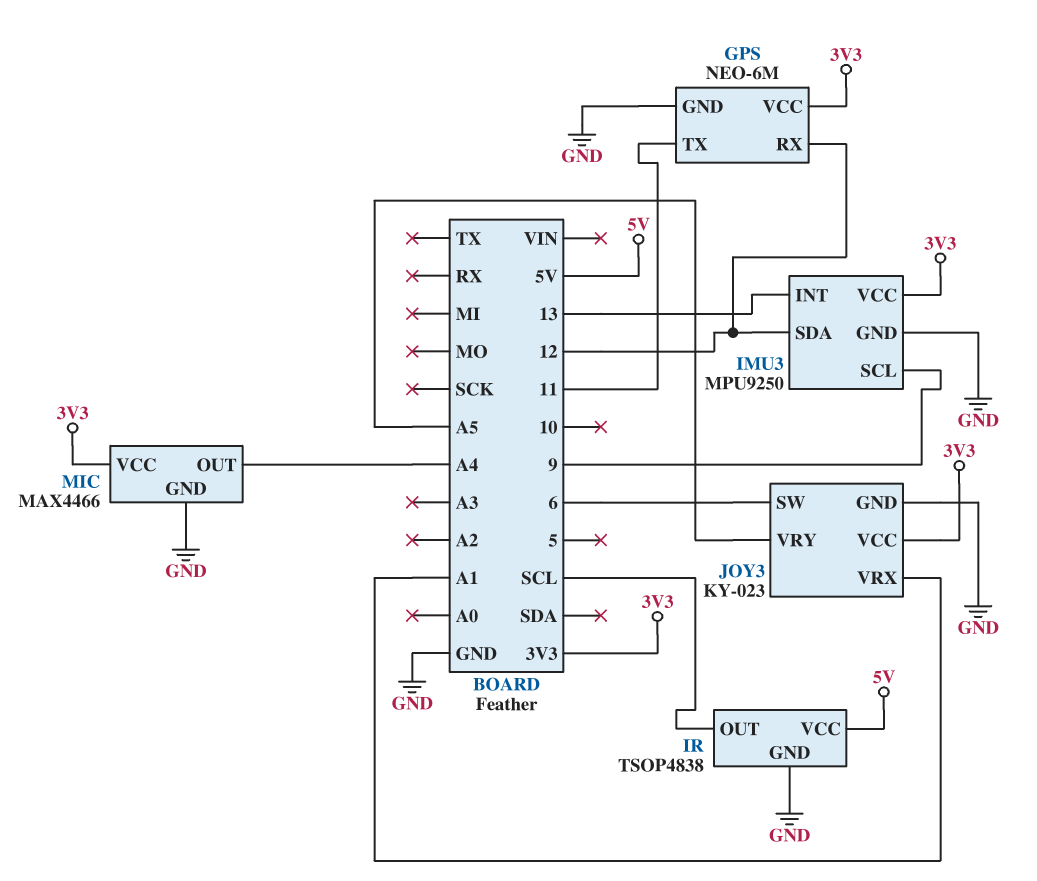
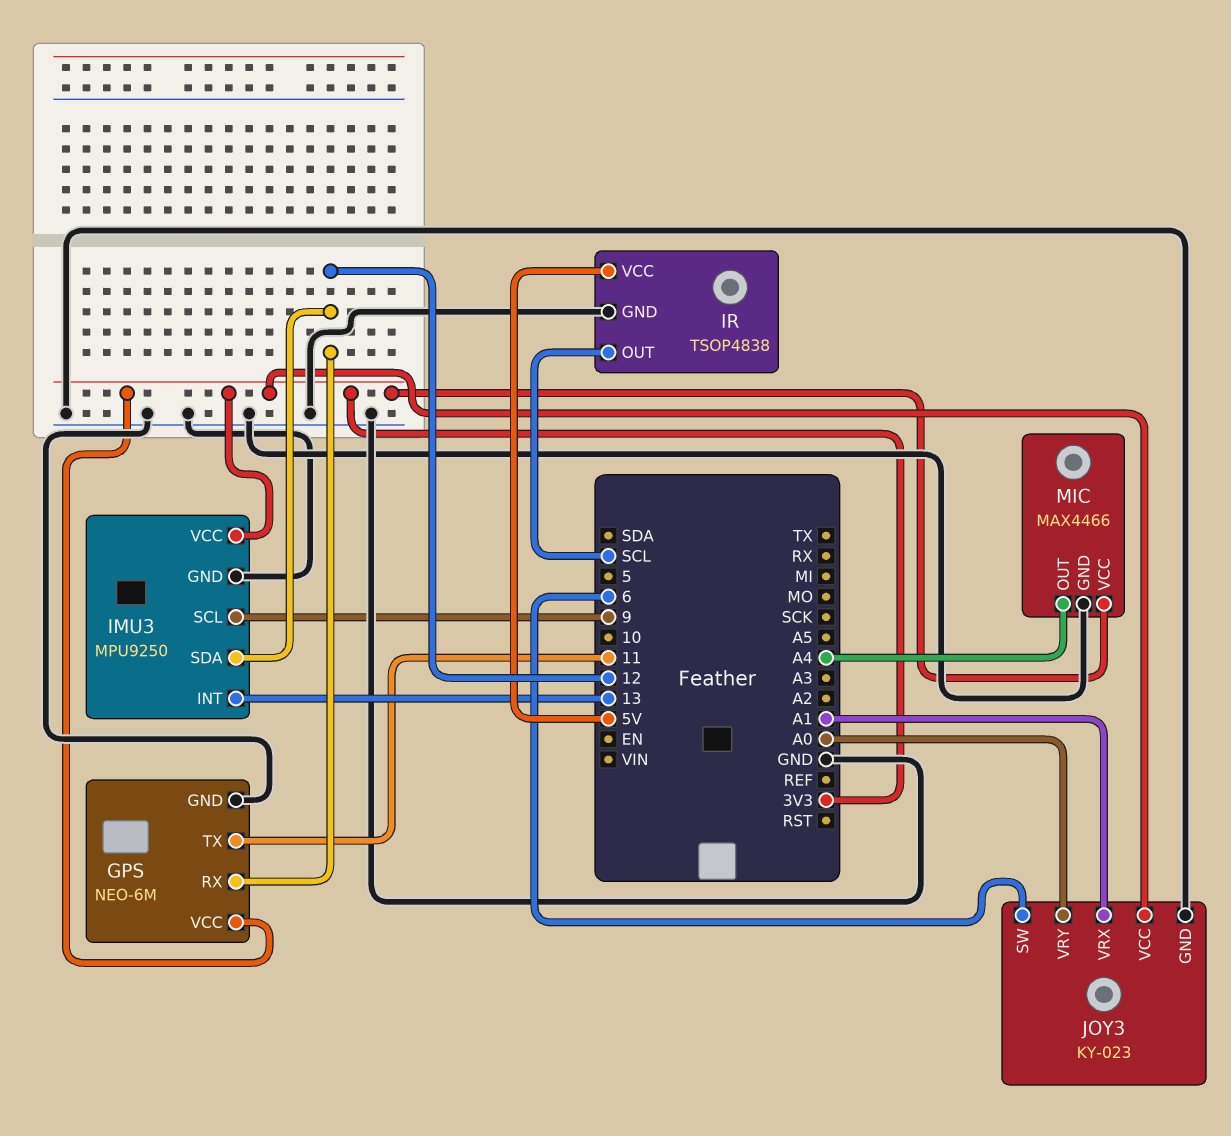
JOY3 pin VRY: A5 -> A0

